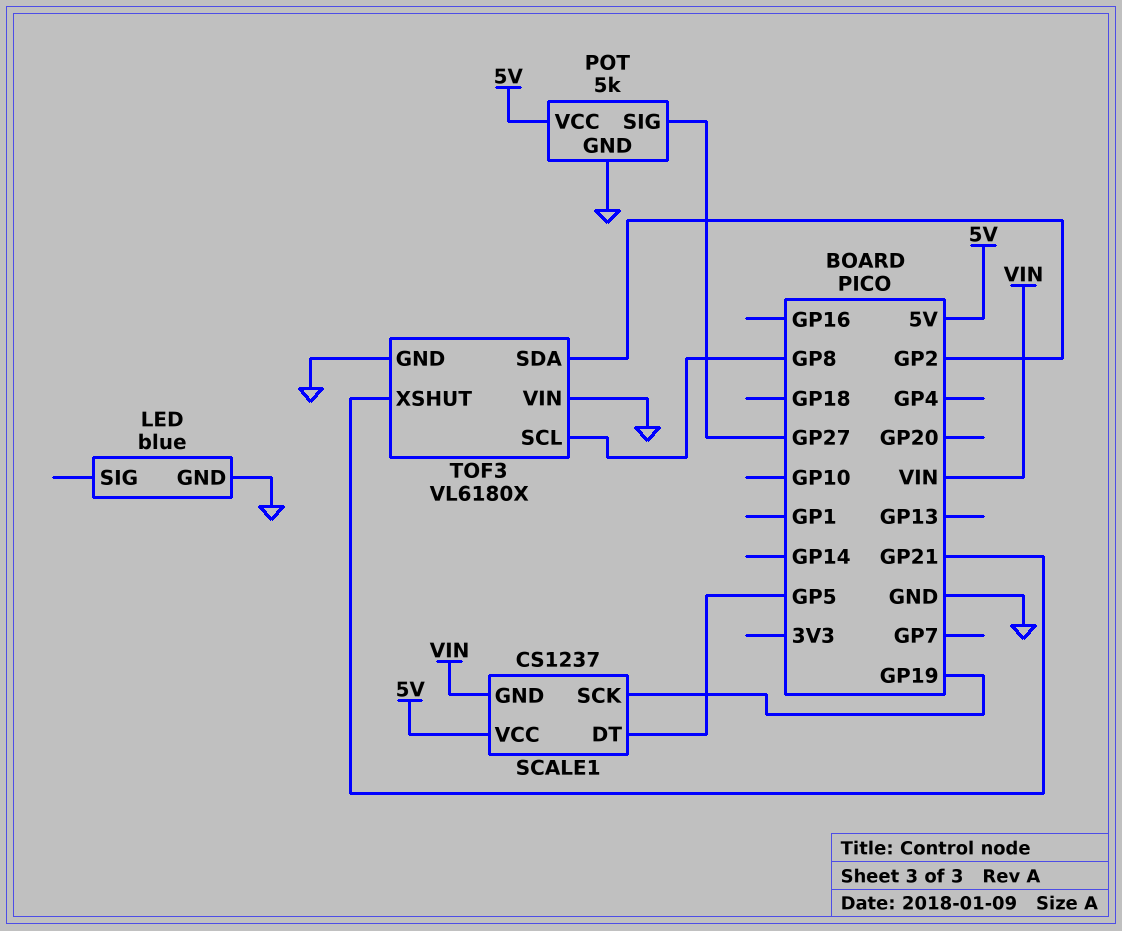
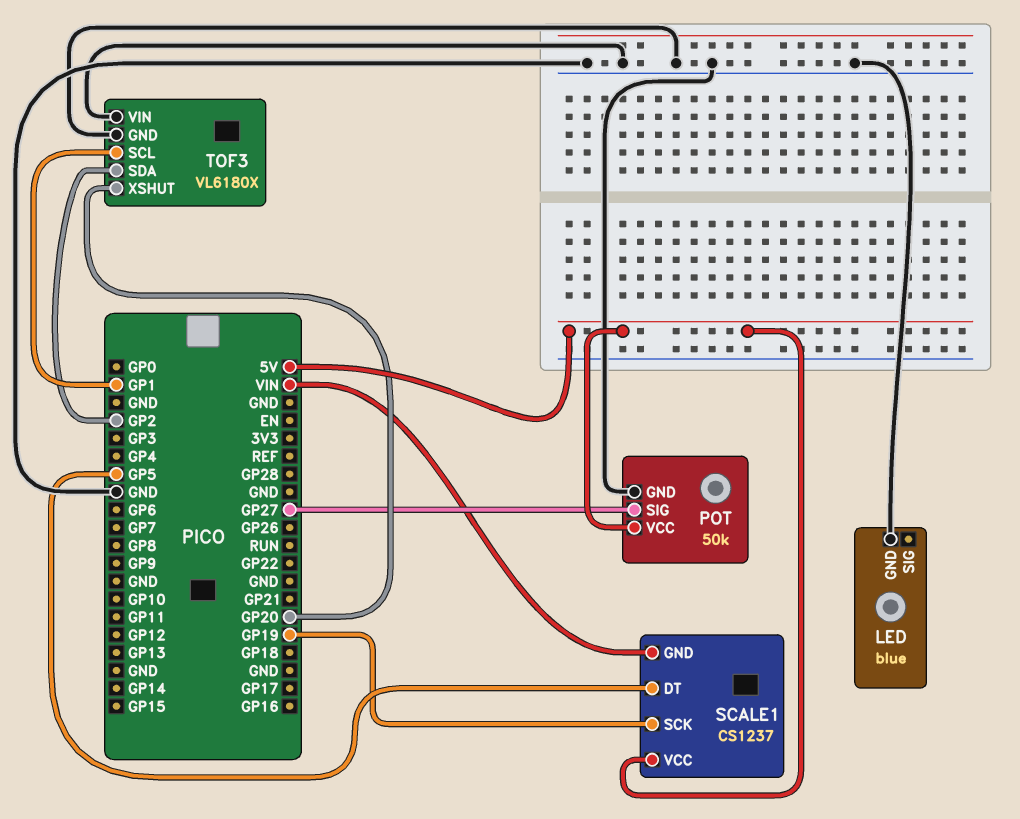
POT: 5k -> 50k
TOF3 pin SCL: GP8 -> GP1
TOF3 pin XSHUT: GP21 -> GP20

